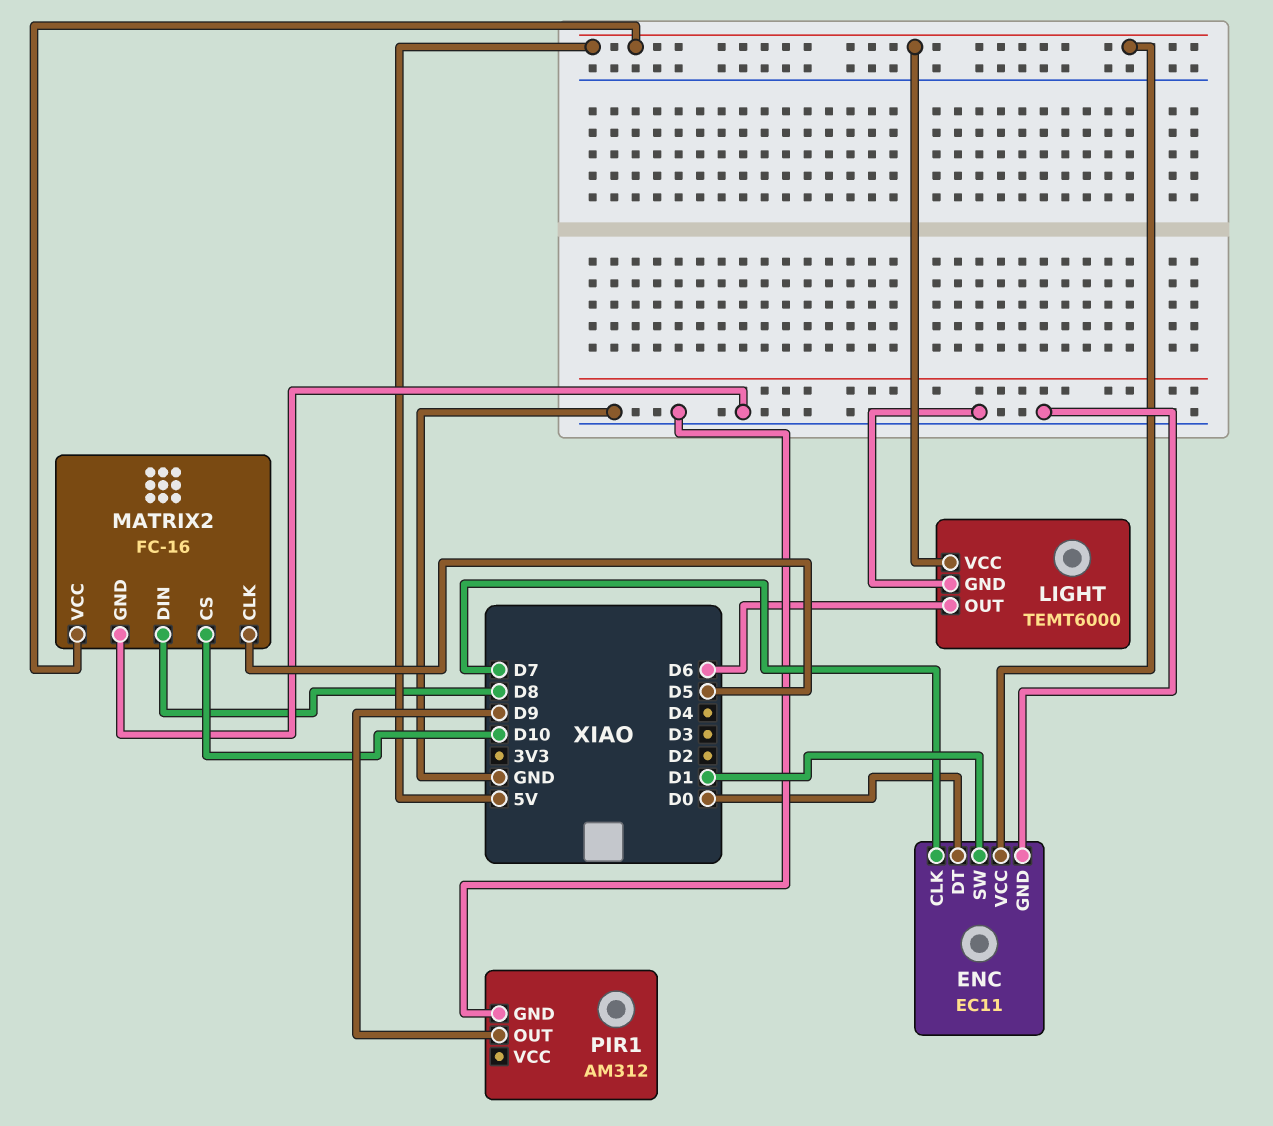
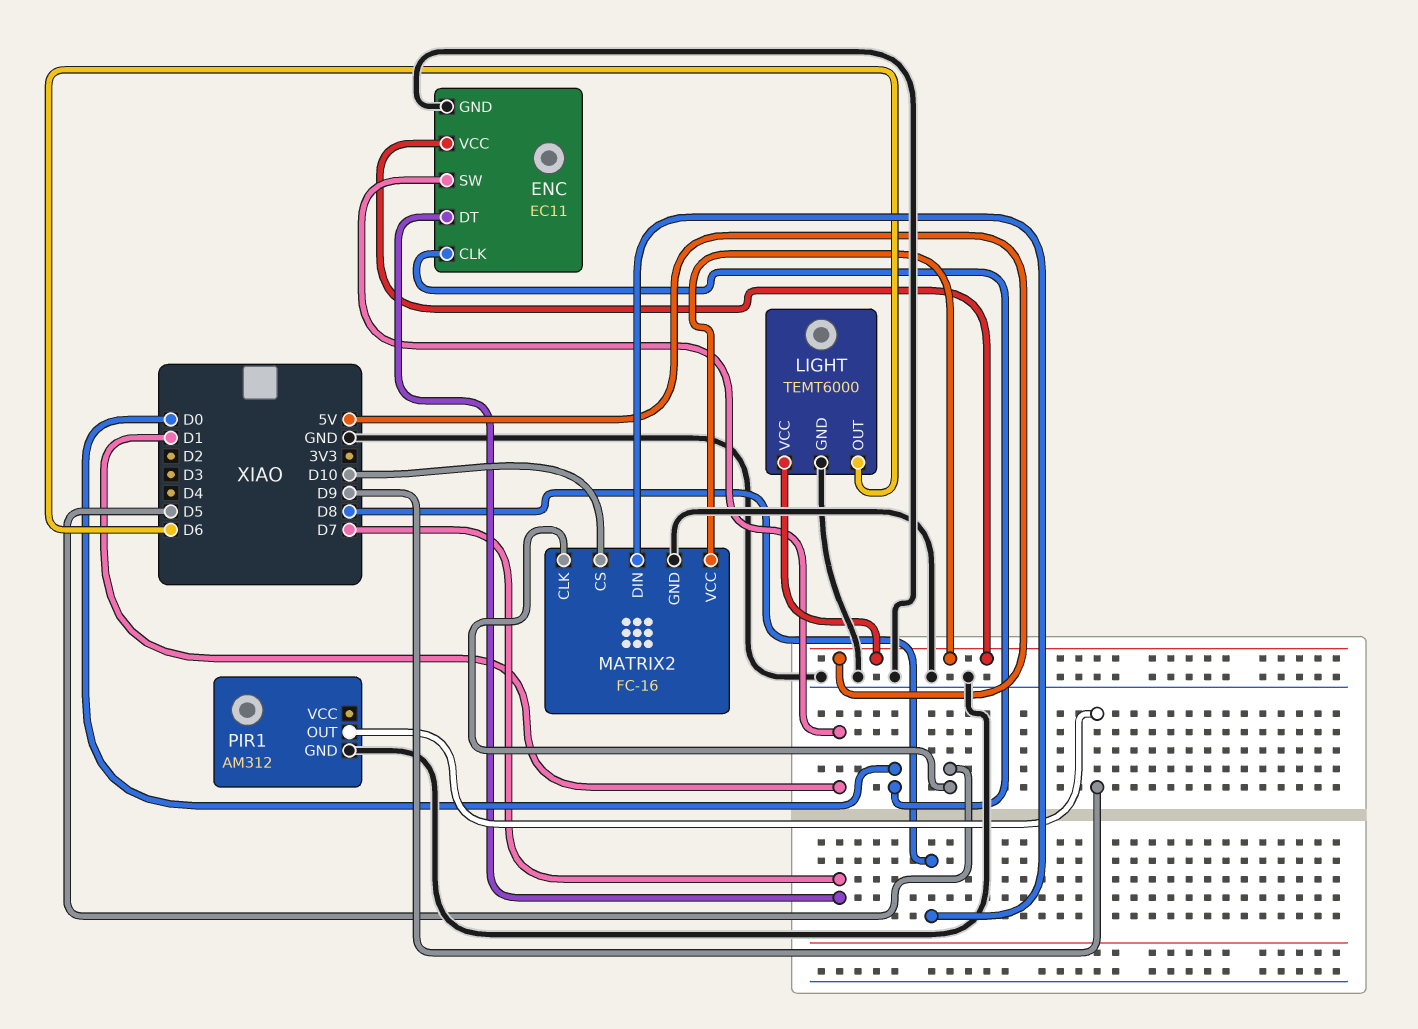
ENC pin CLK: D7 -> D0
ENC pin DT: D0 -> D7

